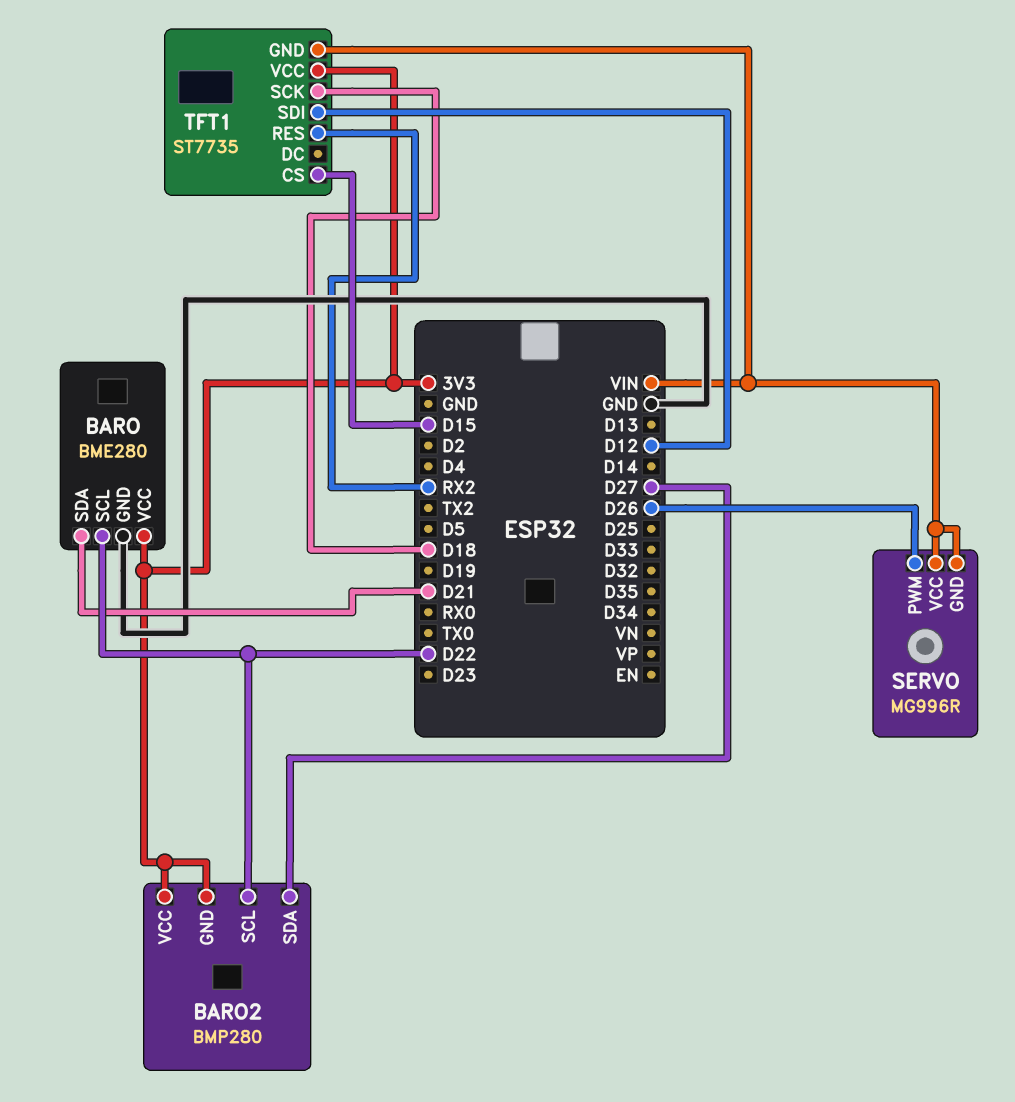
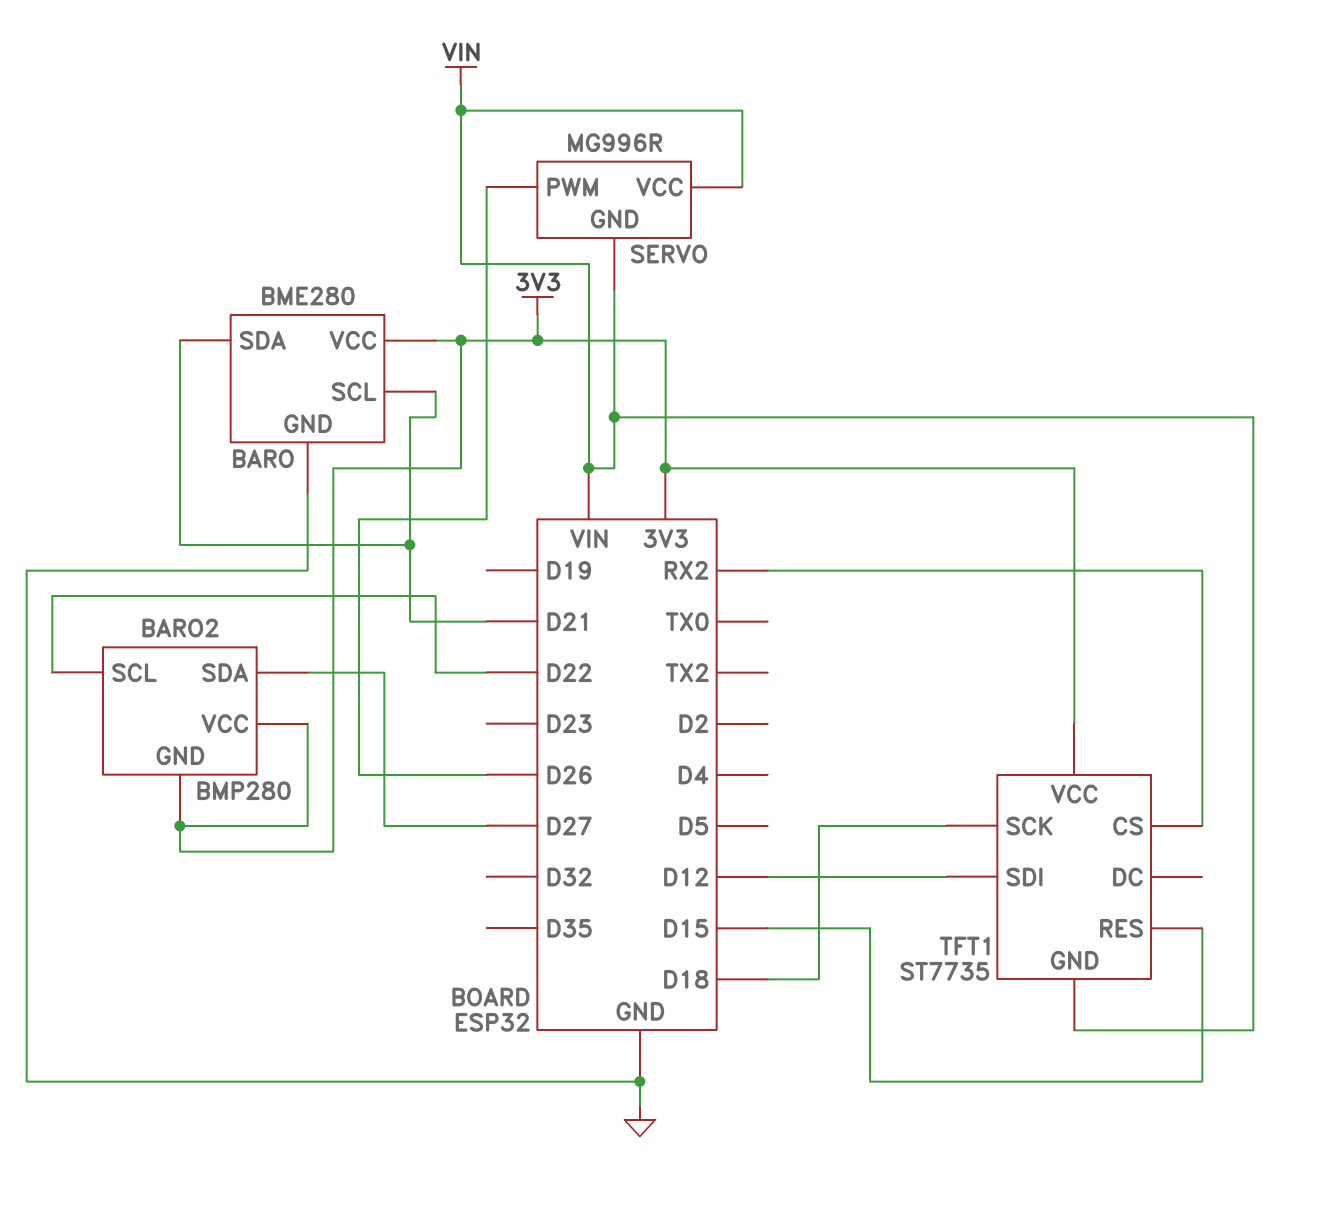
BARO pin SCL: D22 -> D21
TFT1 pin CS: D15 -> RX2
TFT1 pin RES: RX2 -> D15

